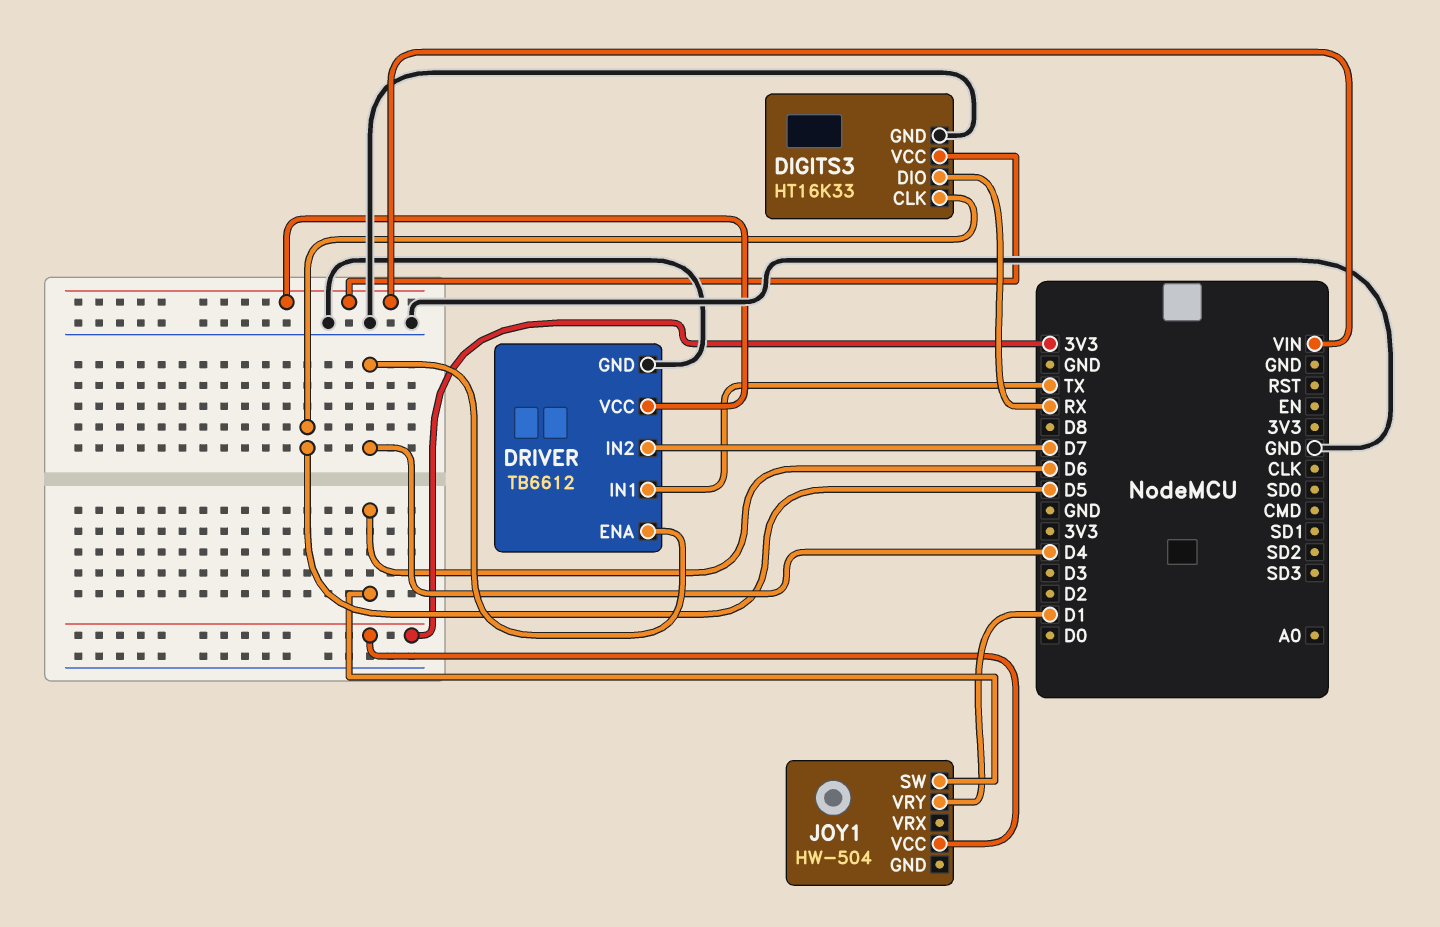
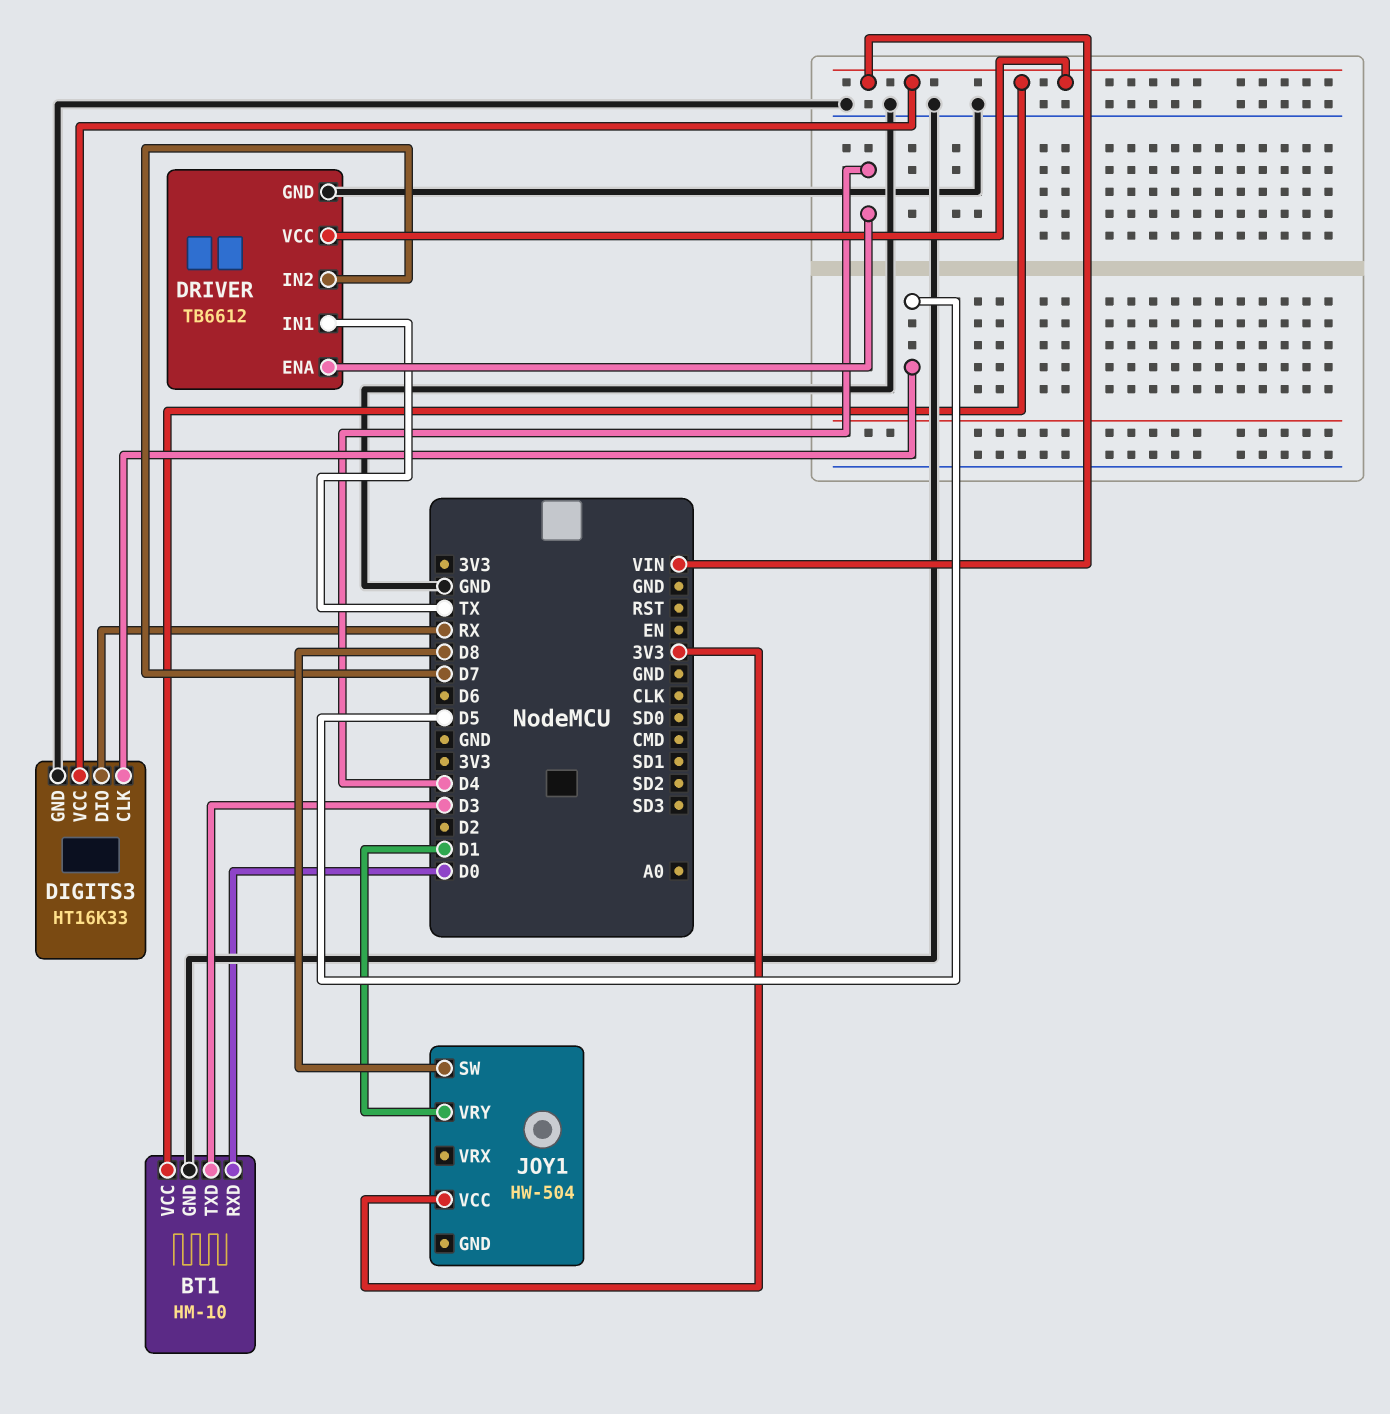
BT1: none -> HM-10
BT1 pin GND: none -> GND
BT1 pin RXD: none -> D0
BT1 pin TXD: none -> D3
BT1 pin VCC: none -> VIN
JOY1 pin SW: D6 -> D8

